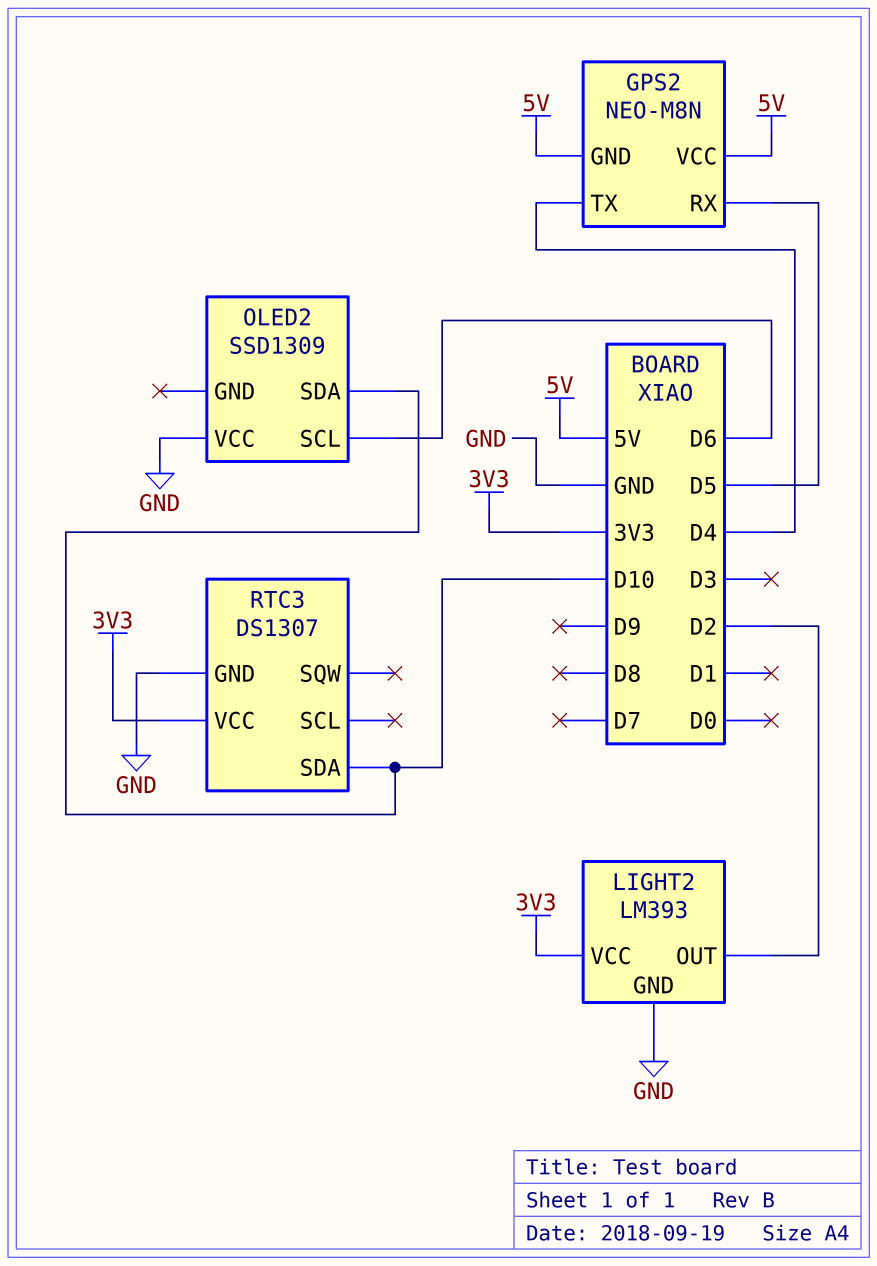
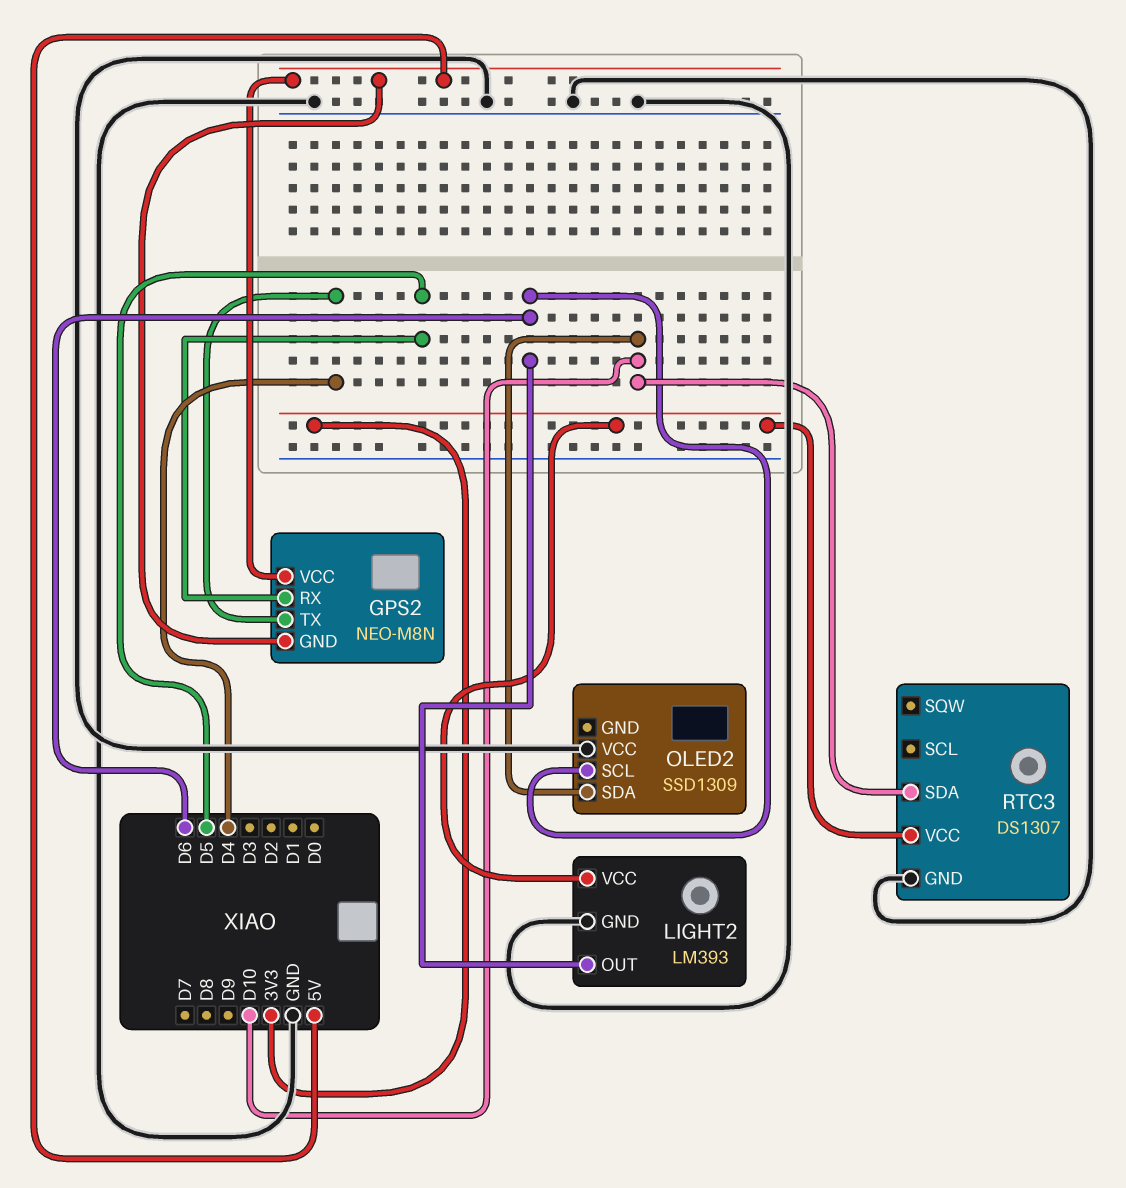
LIGHT2 pin OUT: D2 -> D6

